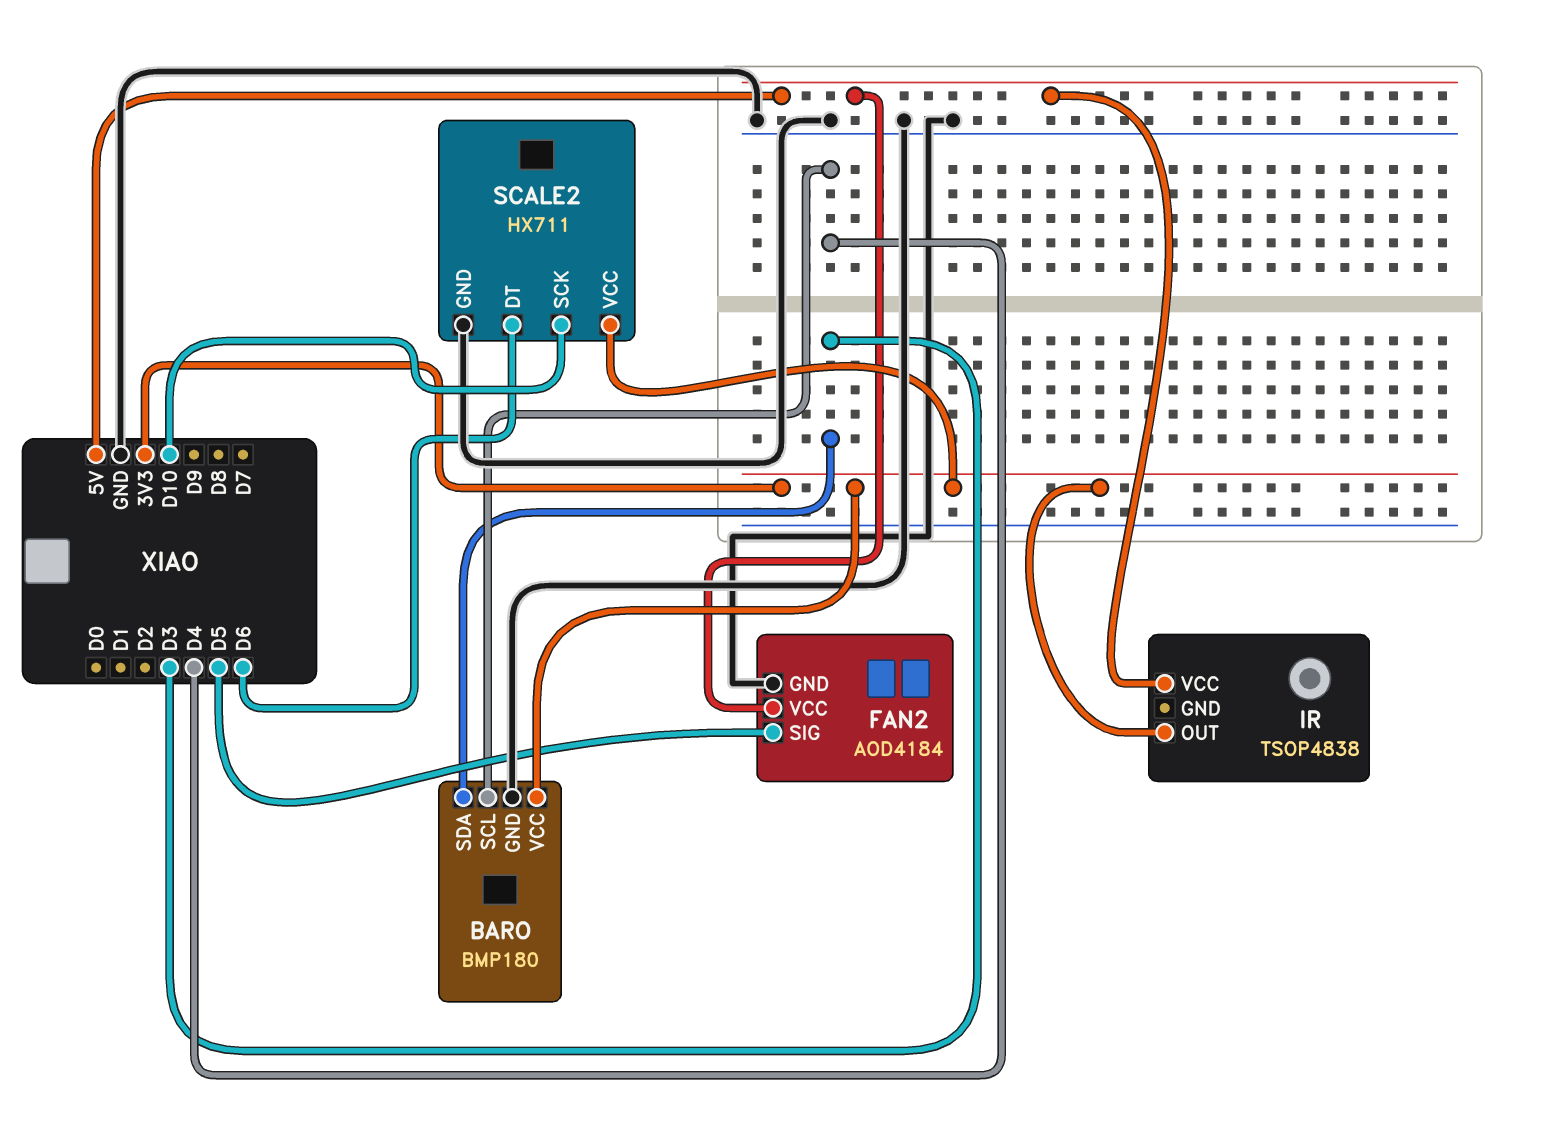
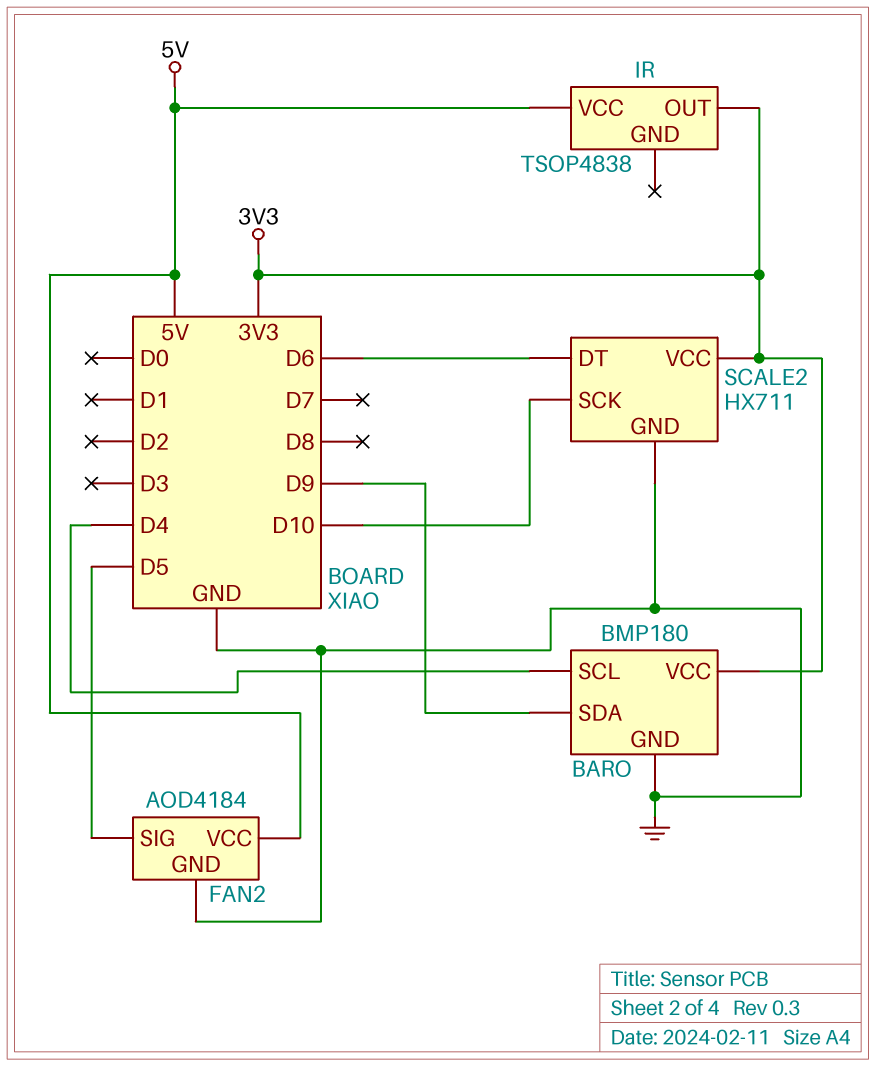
BARO pin SDA: D3 -> D9

